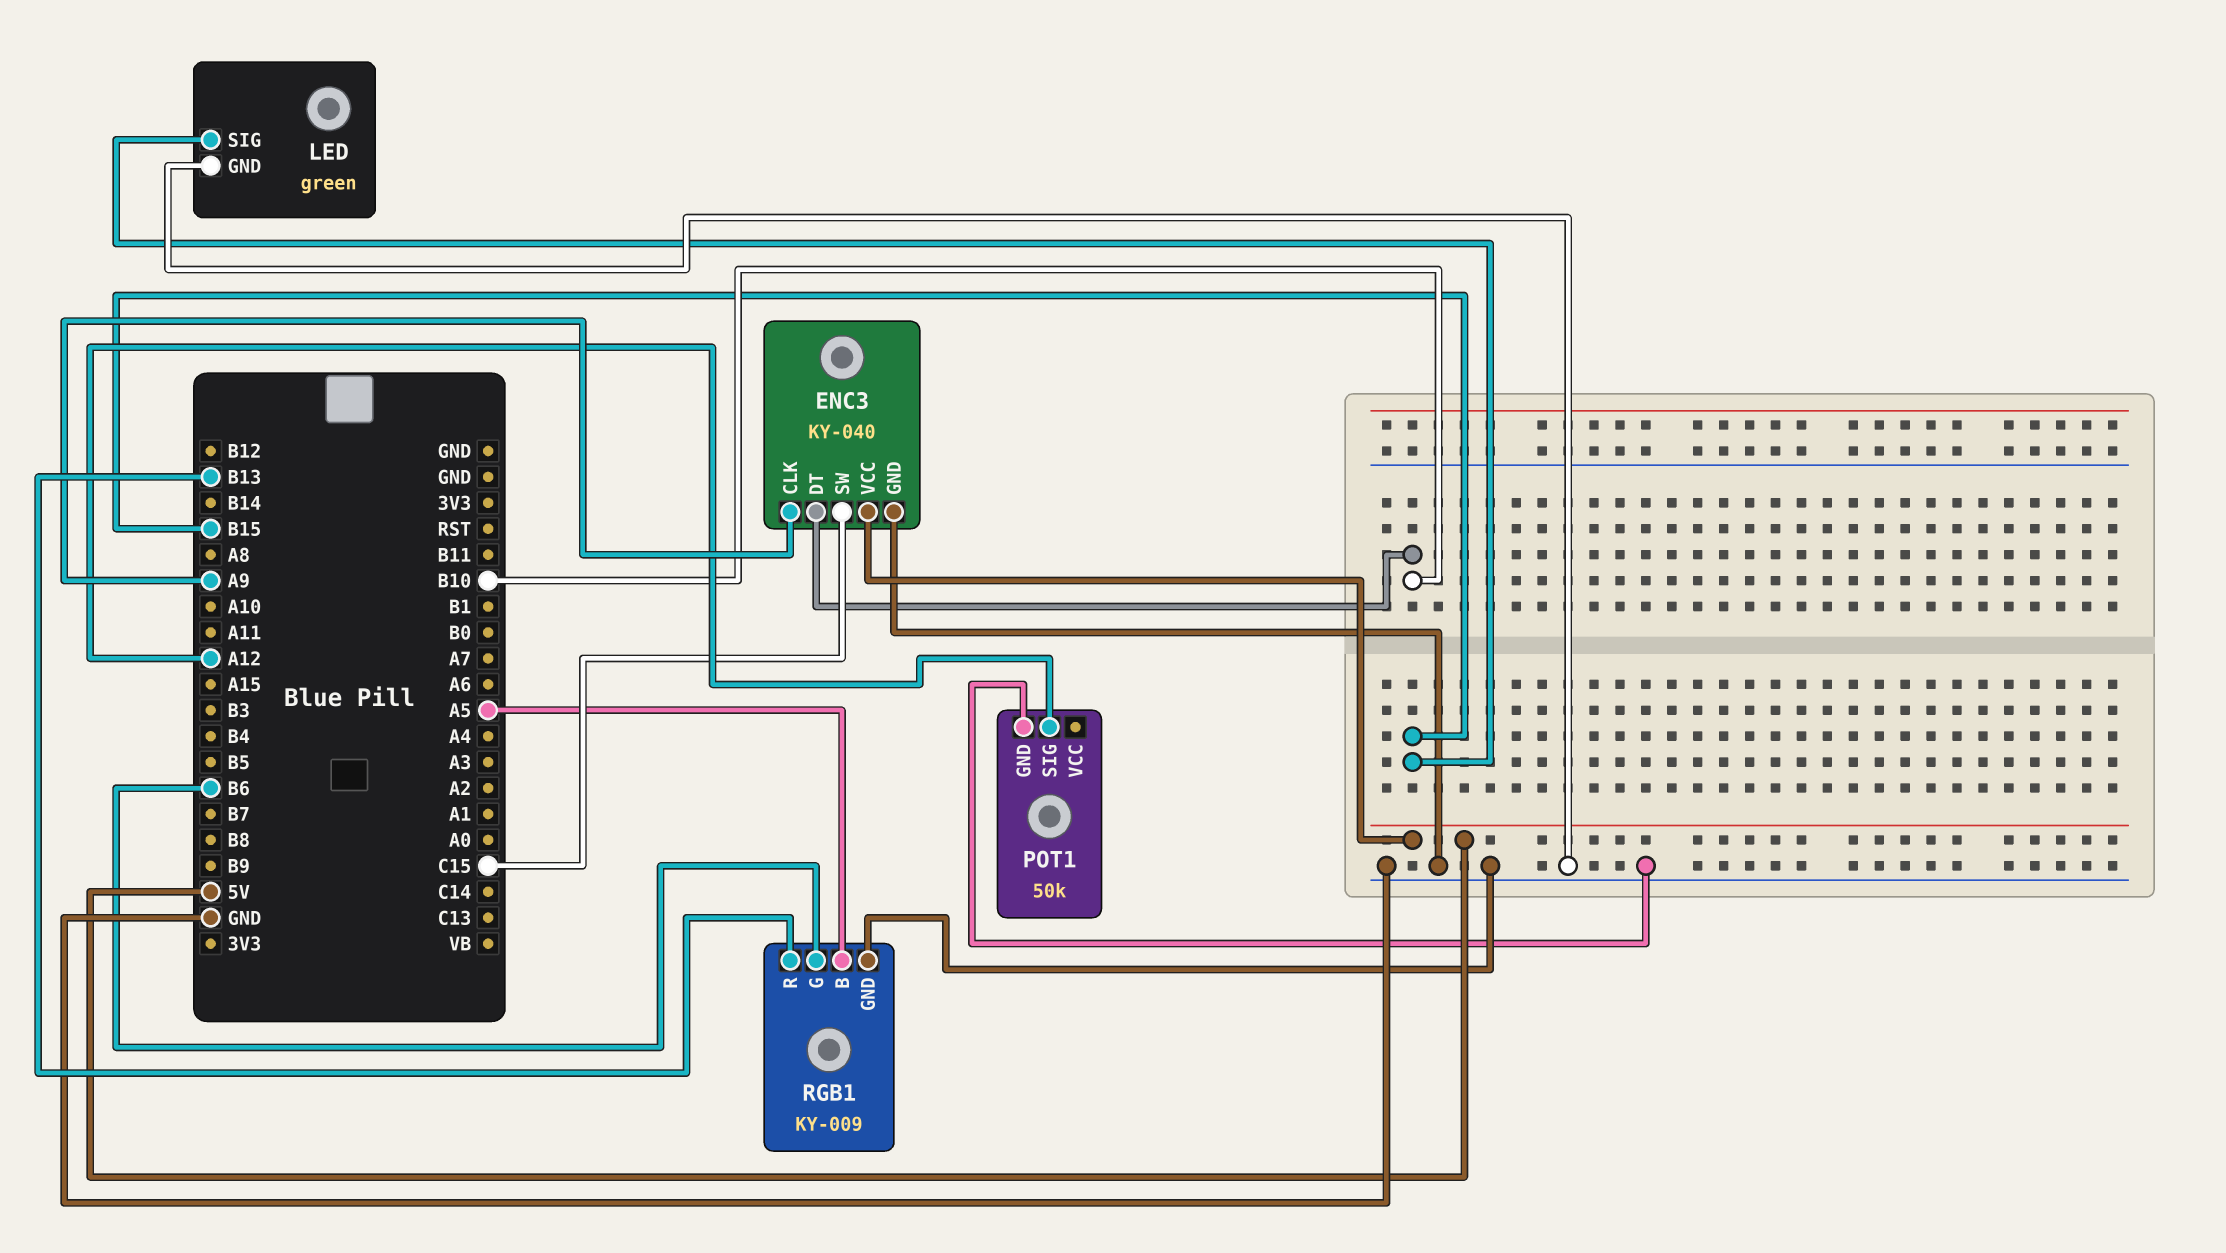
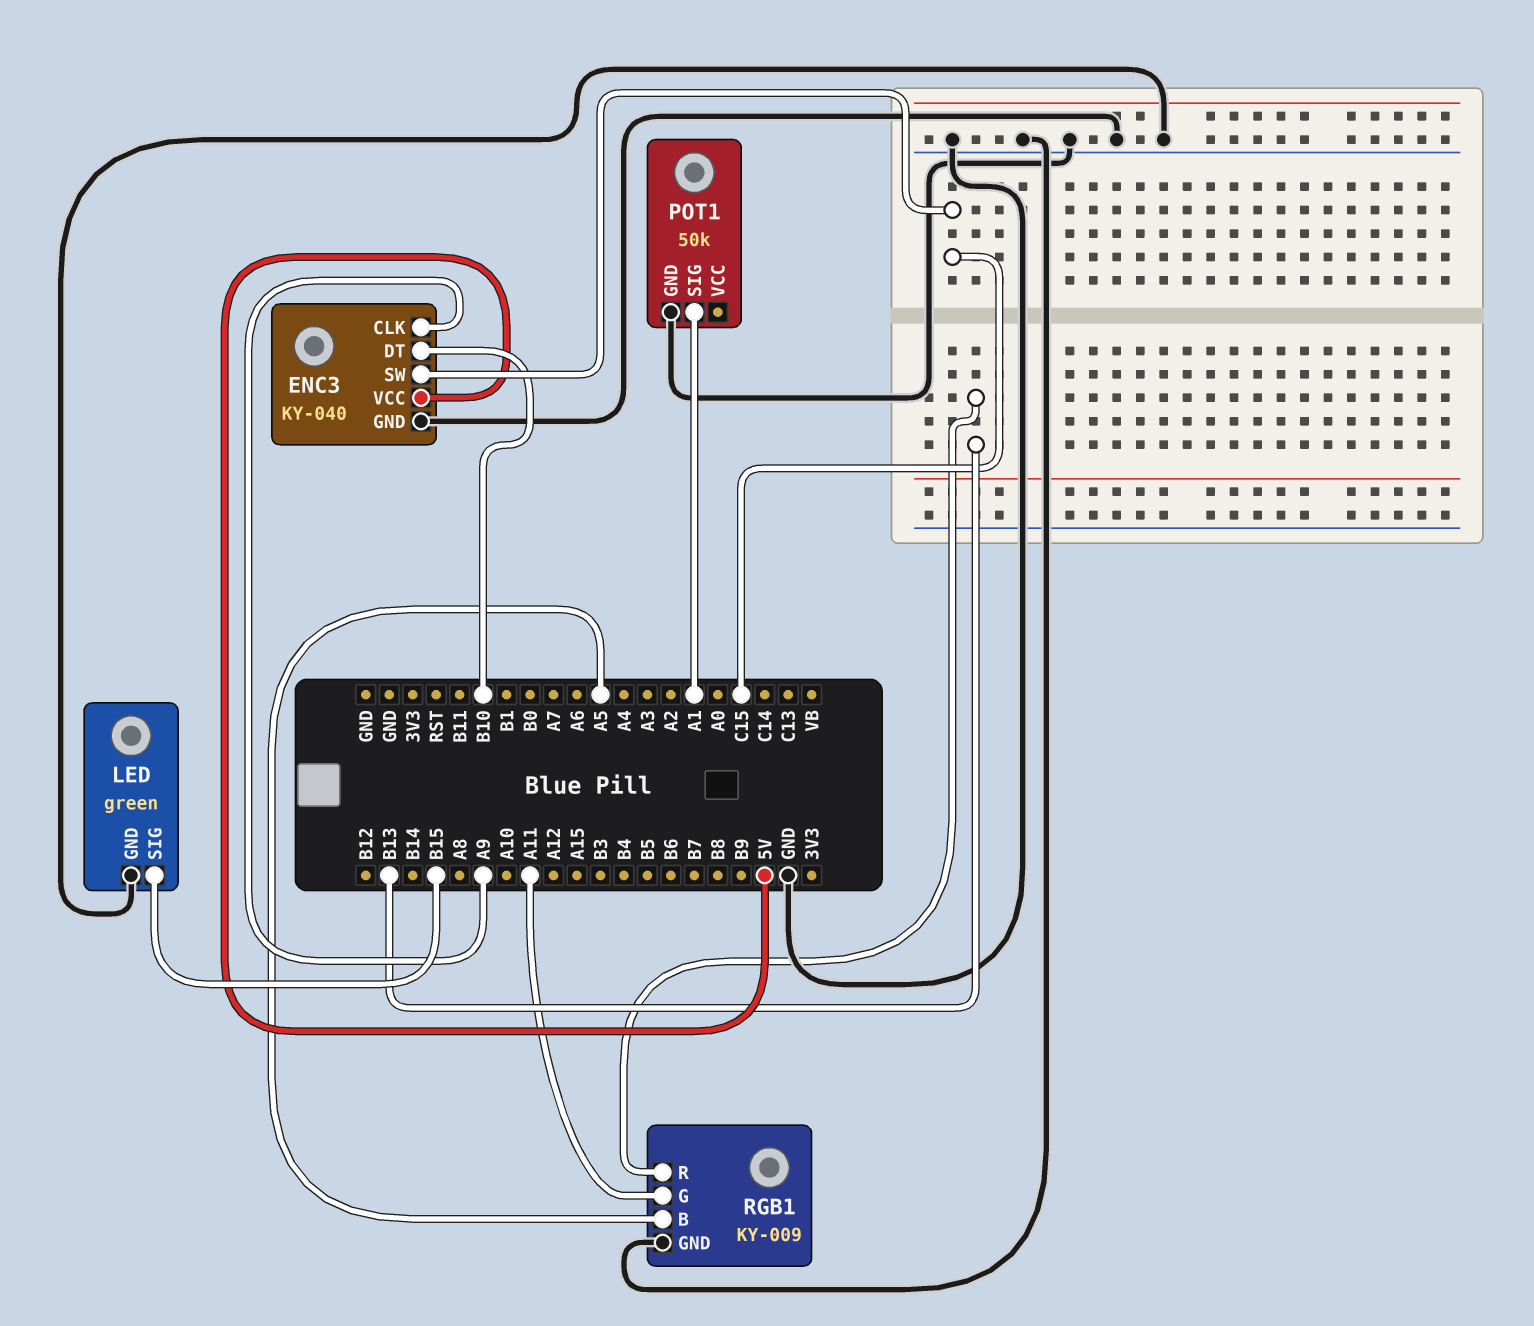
POT1 pin SIG: A12 -> A1
RGB1 pin G: B6 -> A11

